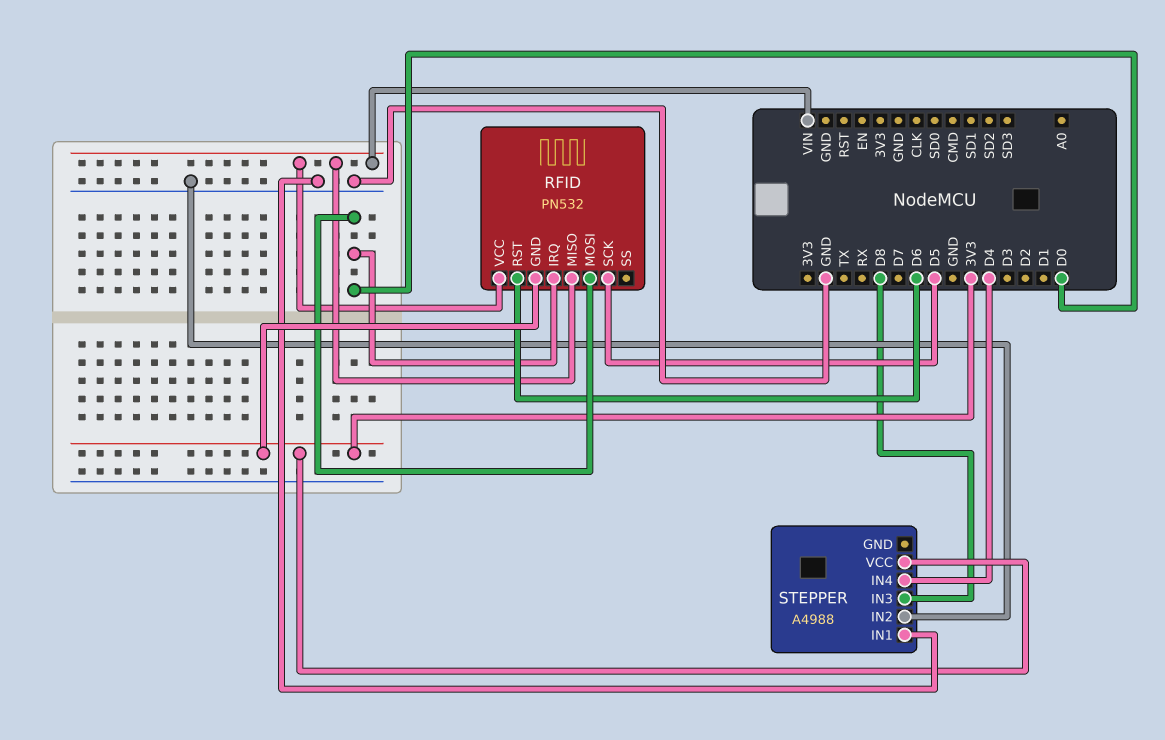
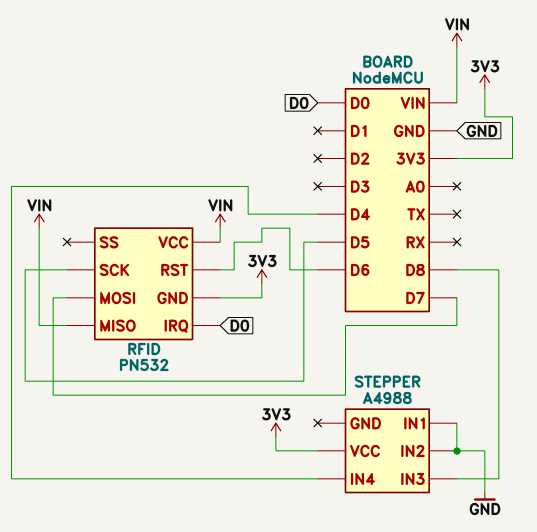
RFID pin MOSI: D0 -> D7

